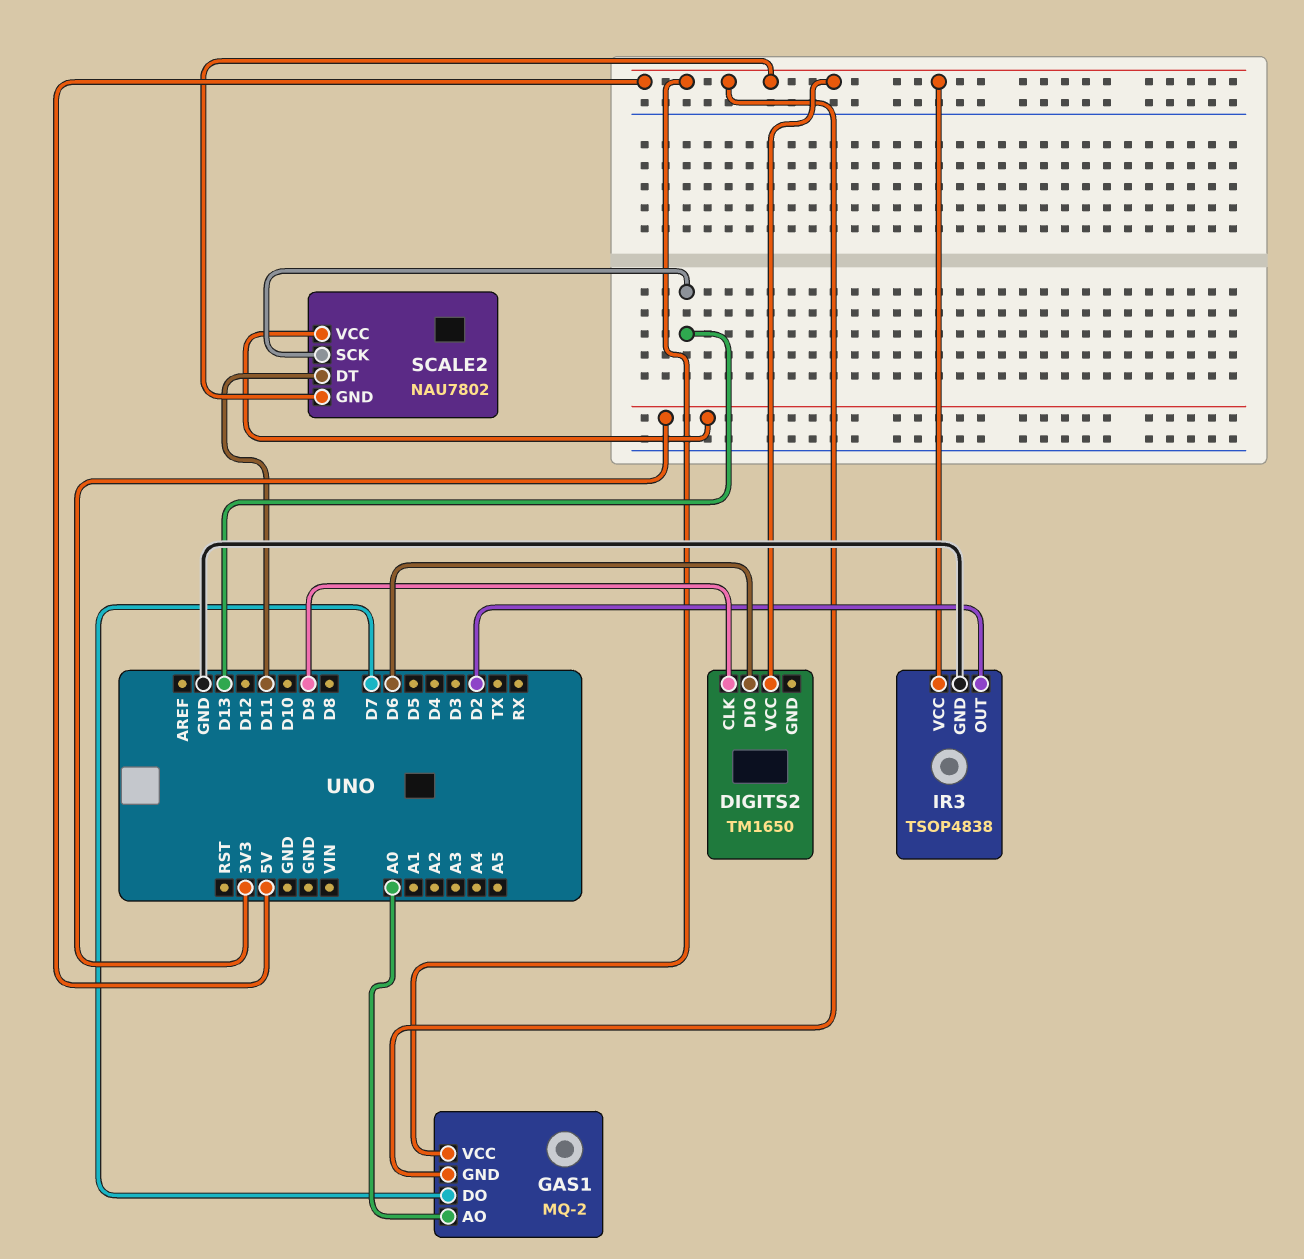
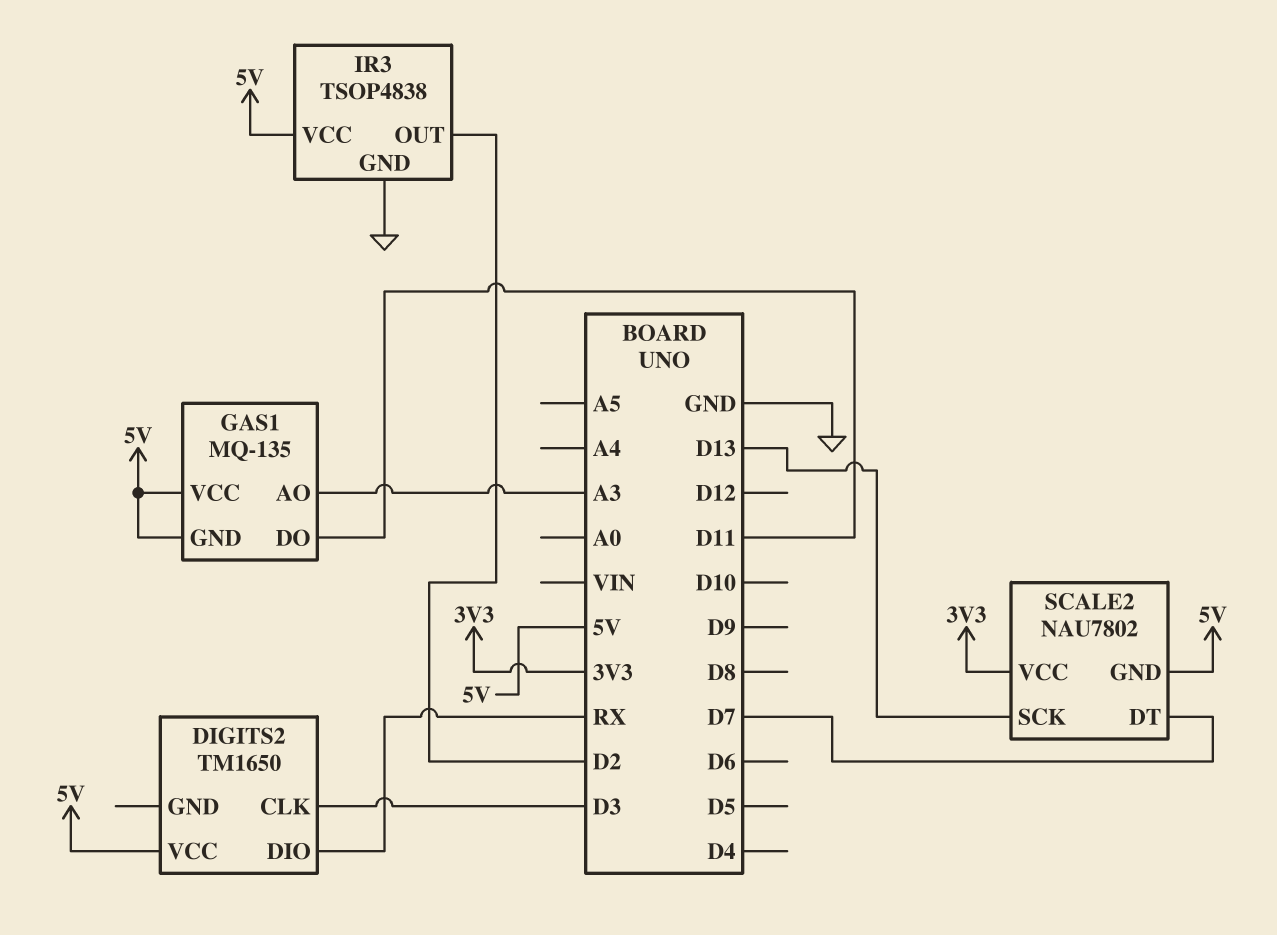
DIGITS2 pin CLK: D9 -> D3
DIGITS2 pin DIO: D6 -> RX
GAS1: MQ-2 -> MQ-135
GAS1 pin AO: A0 -> A3
GAS1 pin DO: D7 -> D11
SCALE2 pin DT: D11 -> D7

